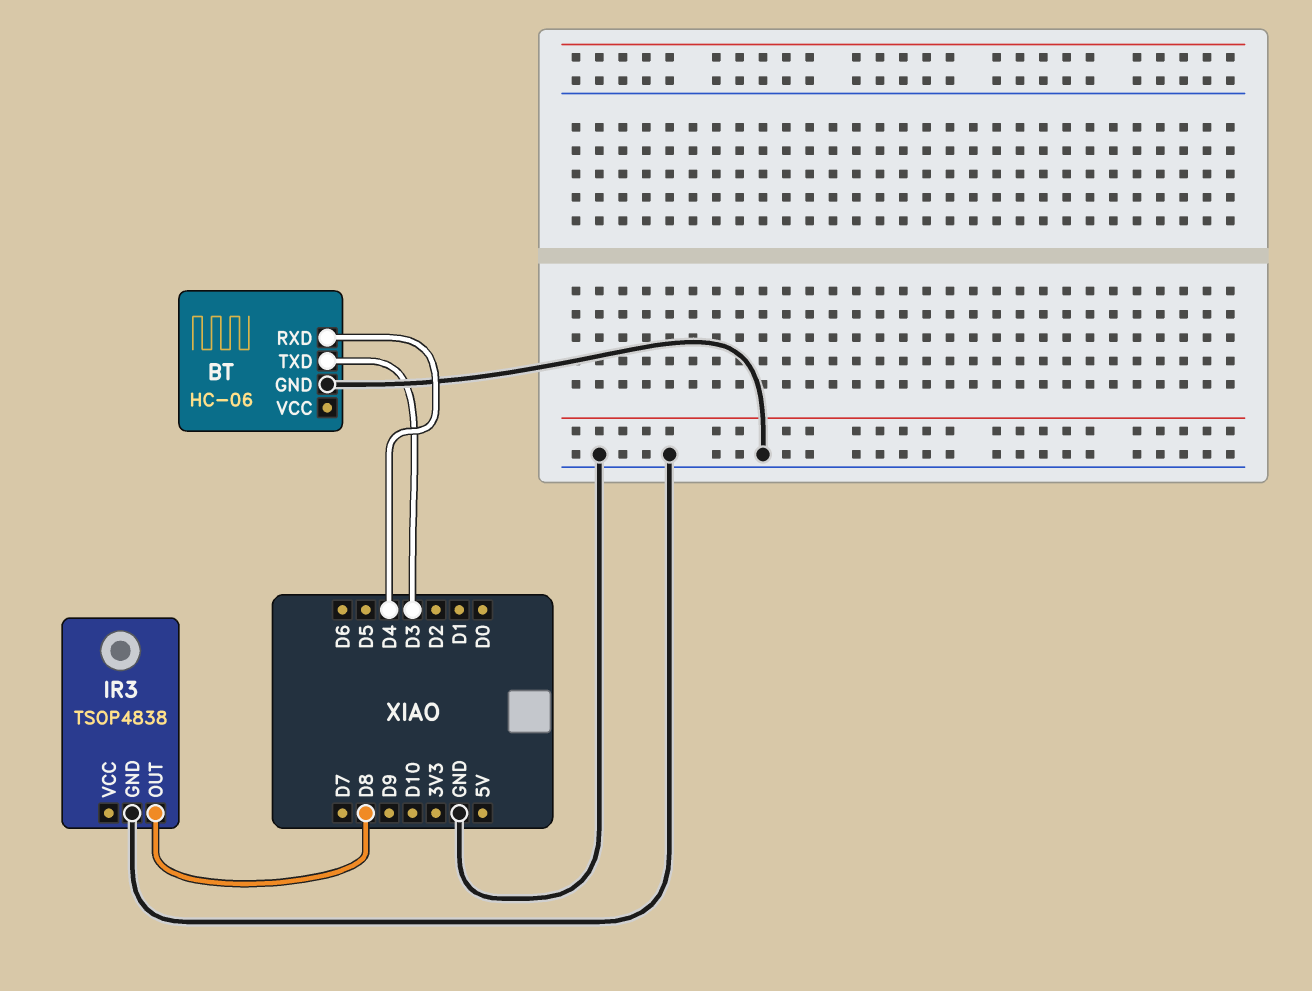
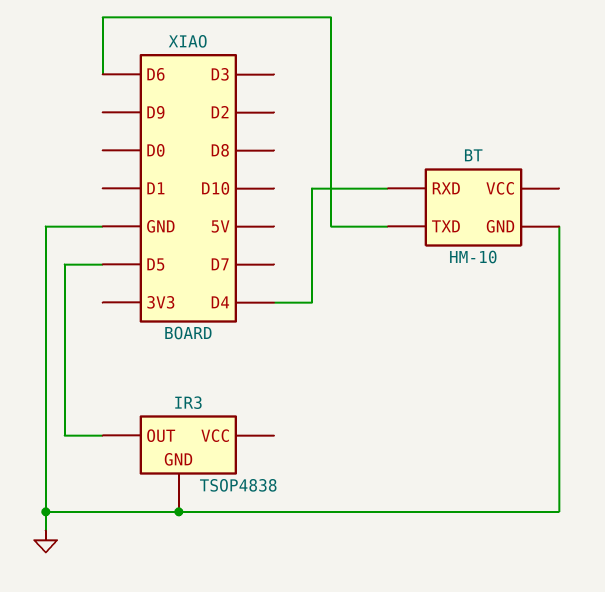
BT: HC-06 -> HM-10
BT pin TXD: D3 -> D6
IR3 pin OUT: D8 -> D5

